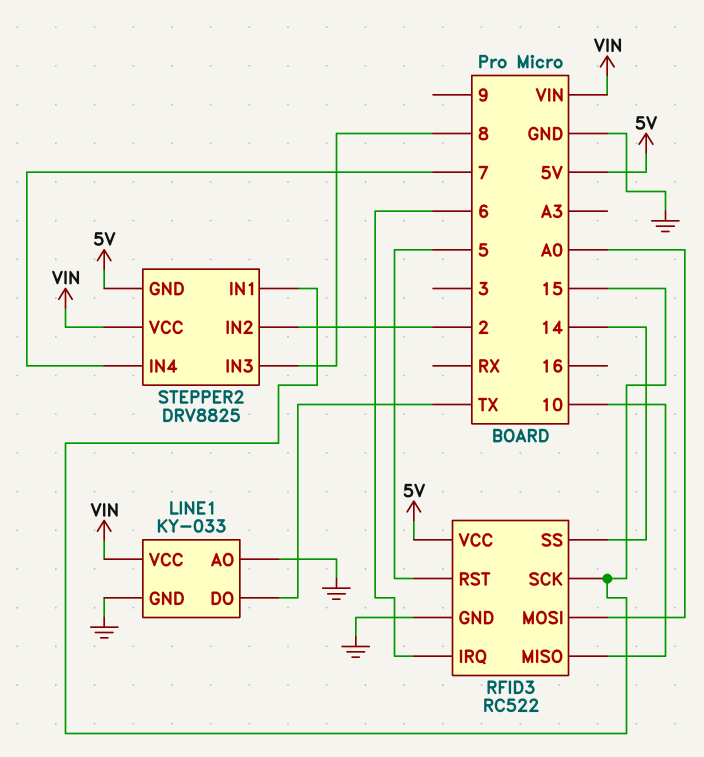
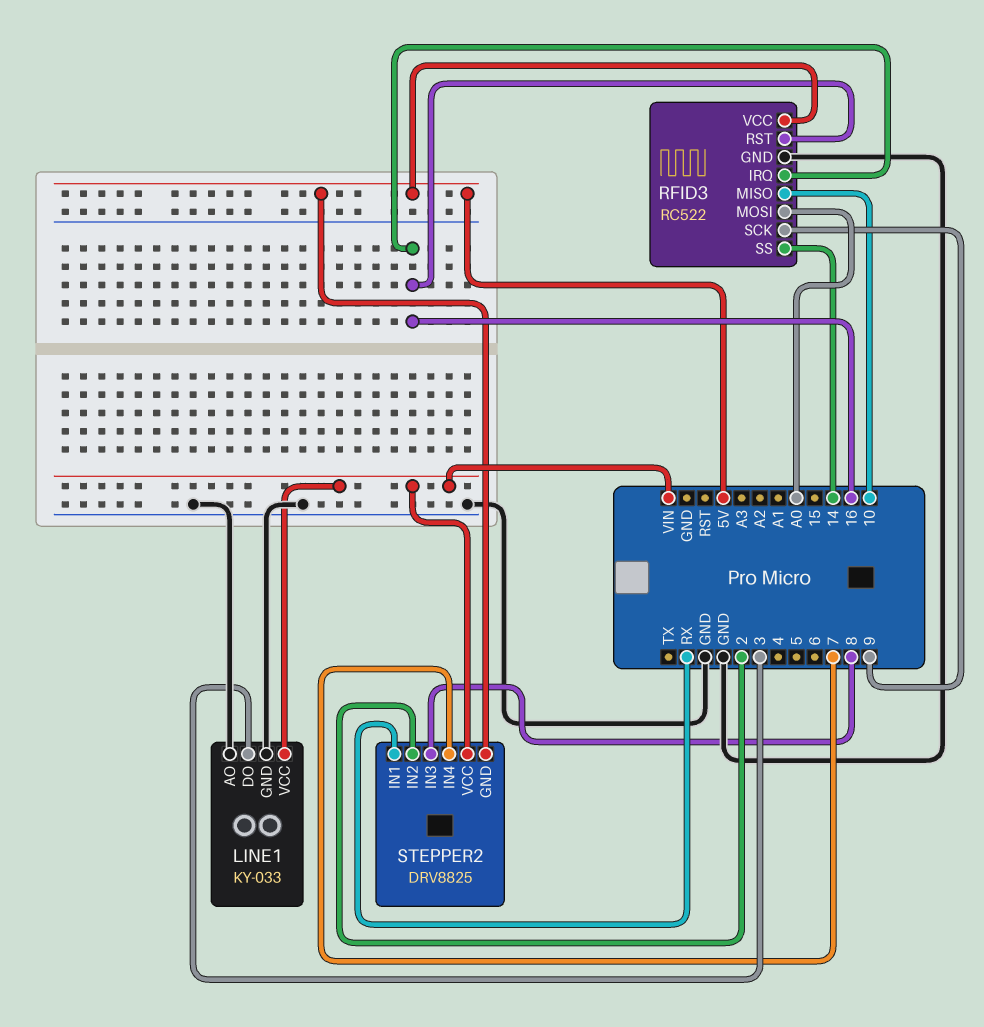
LINE1 pin DO: TX -> 3
RFID3 pin IRQ: 6 -> 16
RFID3 pin RST: 5 -> 16
RFID3 pin SCK: 15 -> 9
STEPPER2 pin IN1: 15 -> RX

